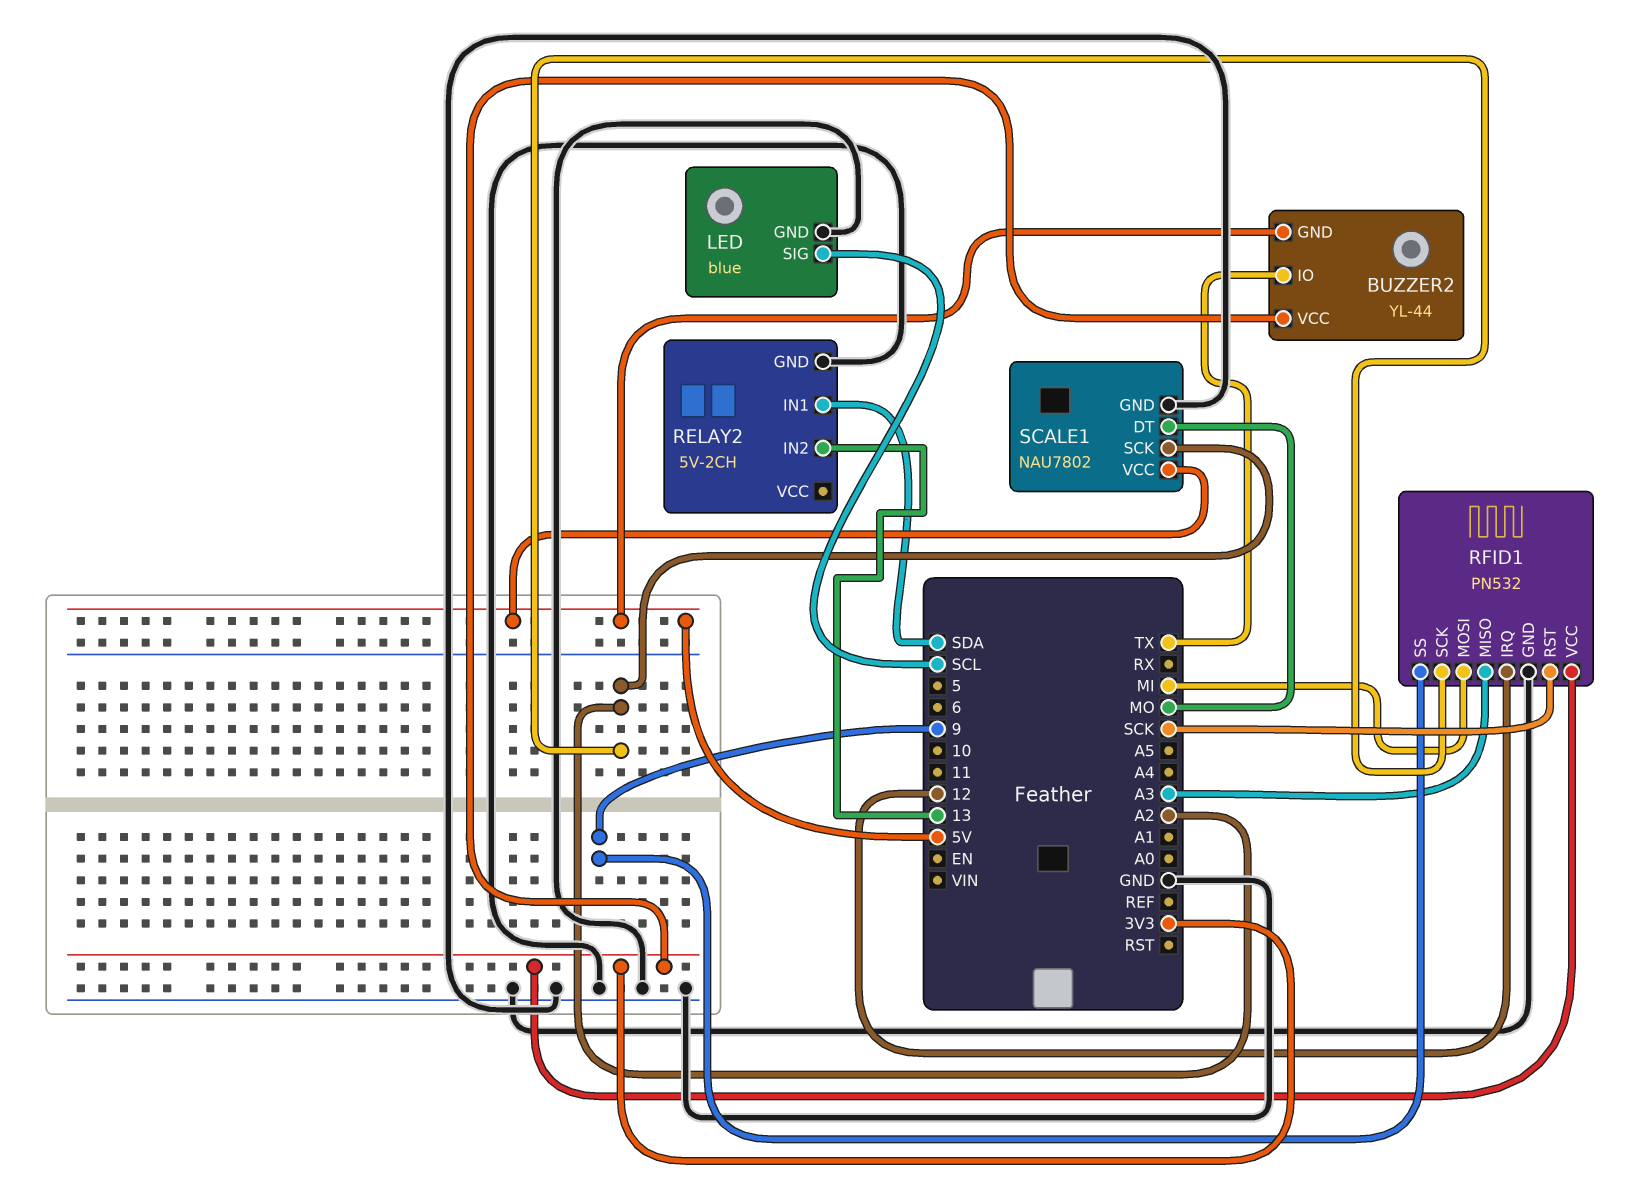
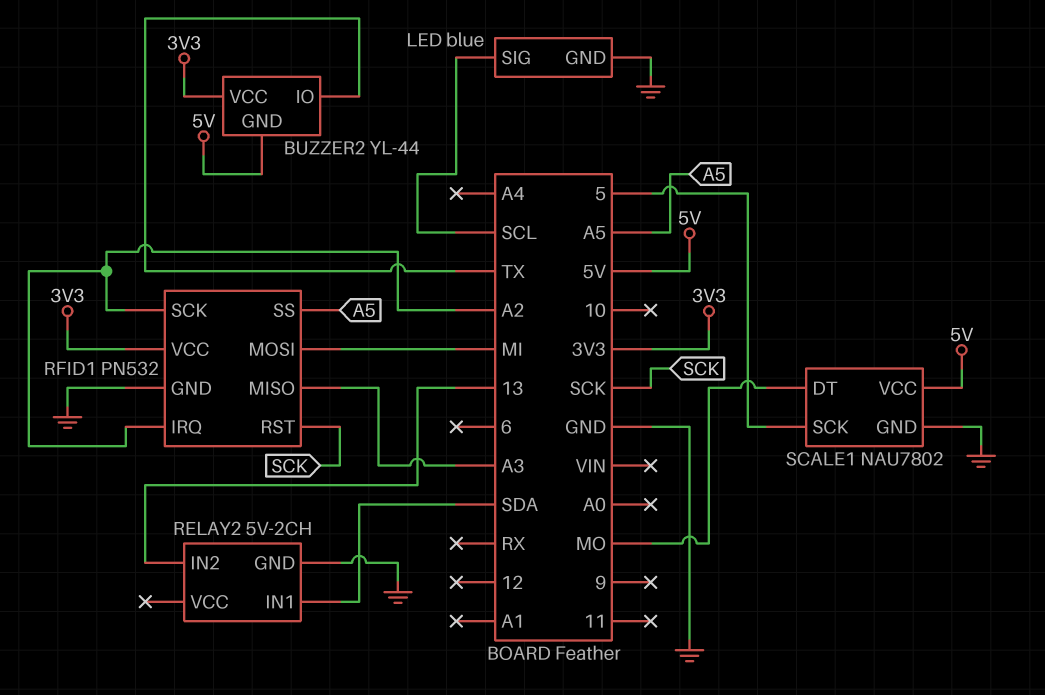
RFID1 pin IRQ: 12 -> A2
RFID1 pin SS: 9 -> A5
SCALE1 pin SCK: A2 -> 5

